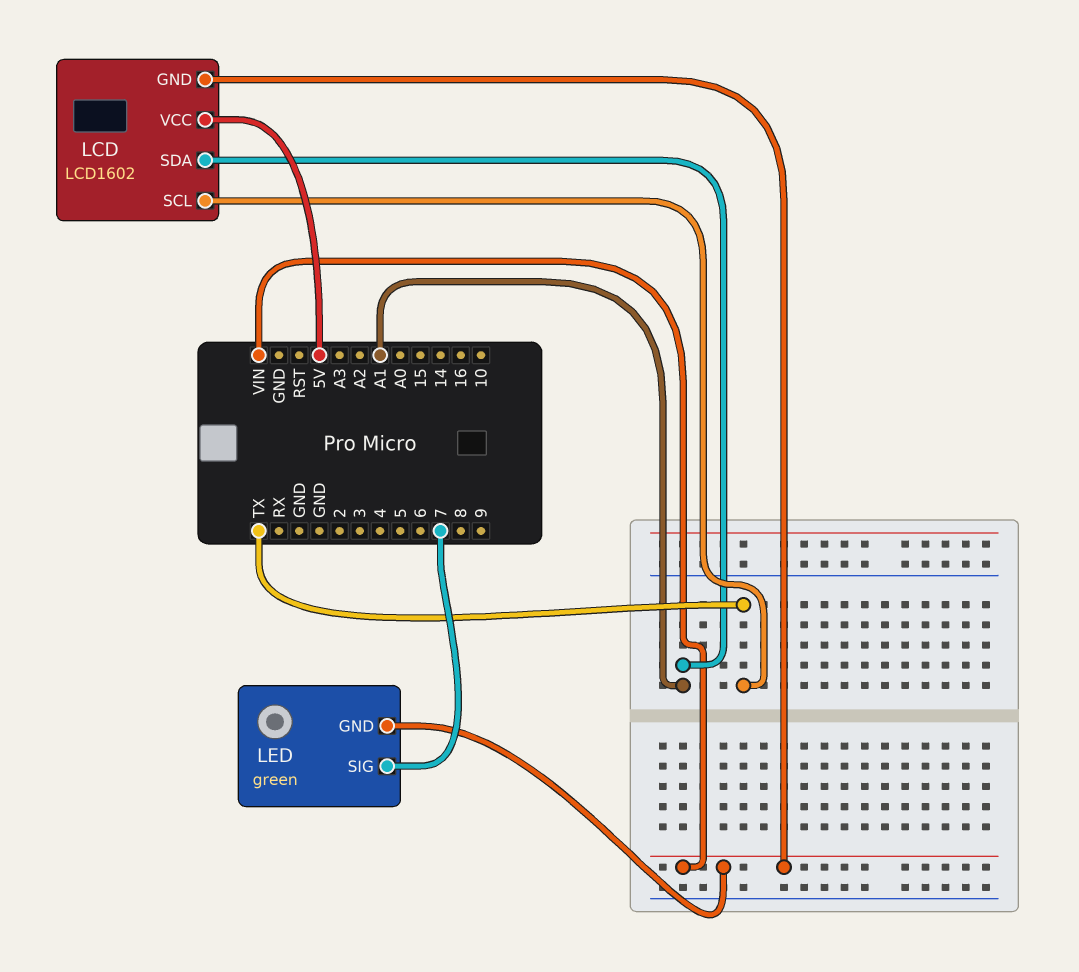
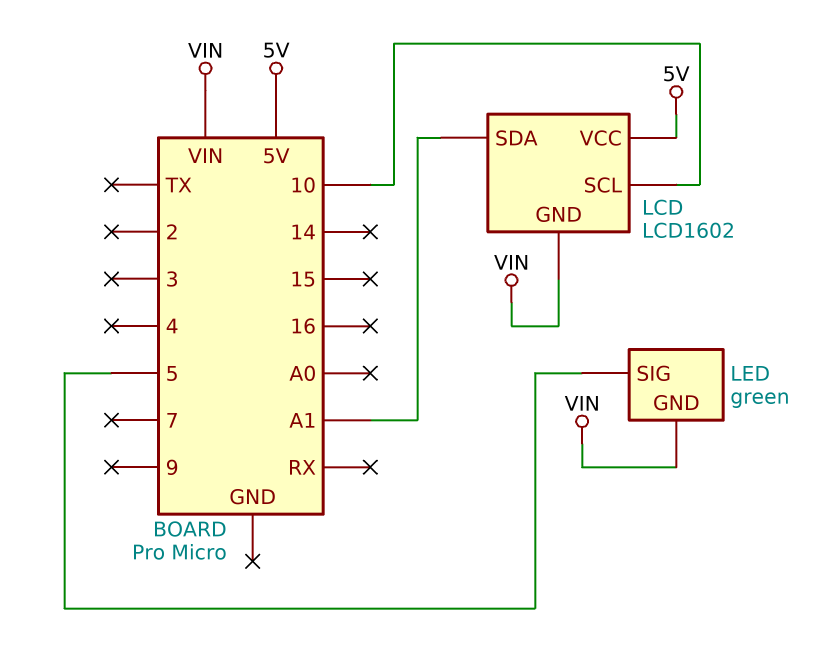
LCD pin SCL: TX -> 10
LED pin SIG: 7 -> 5

